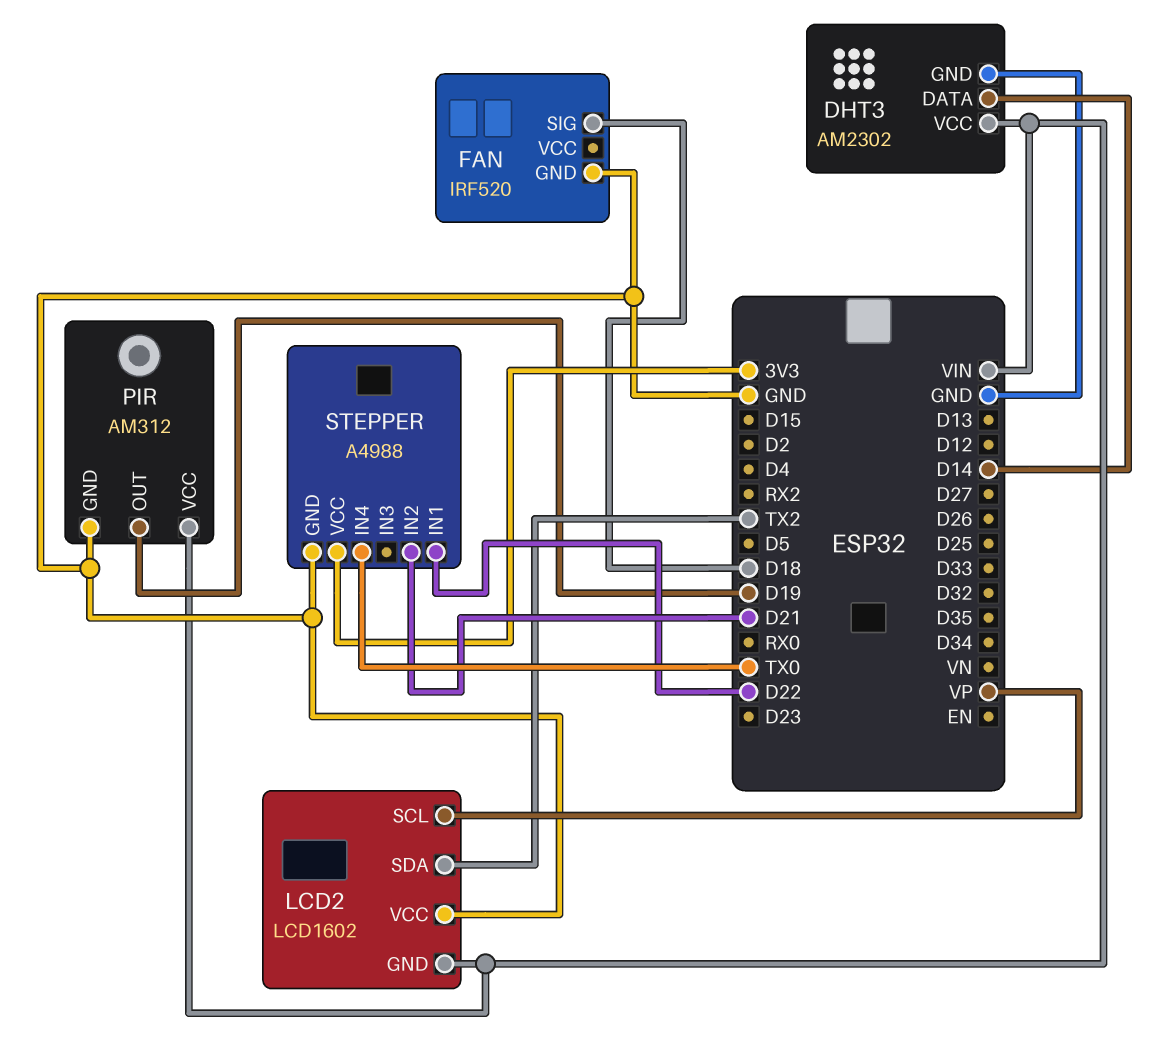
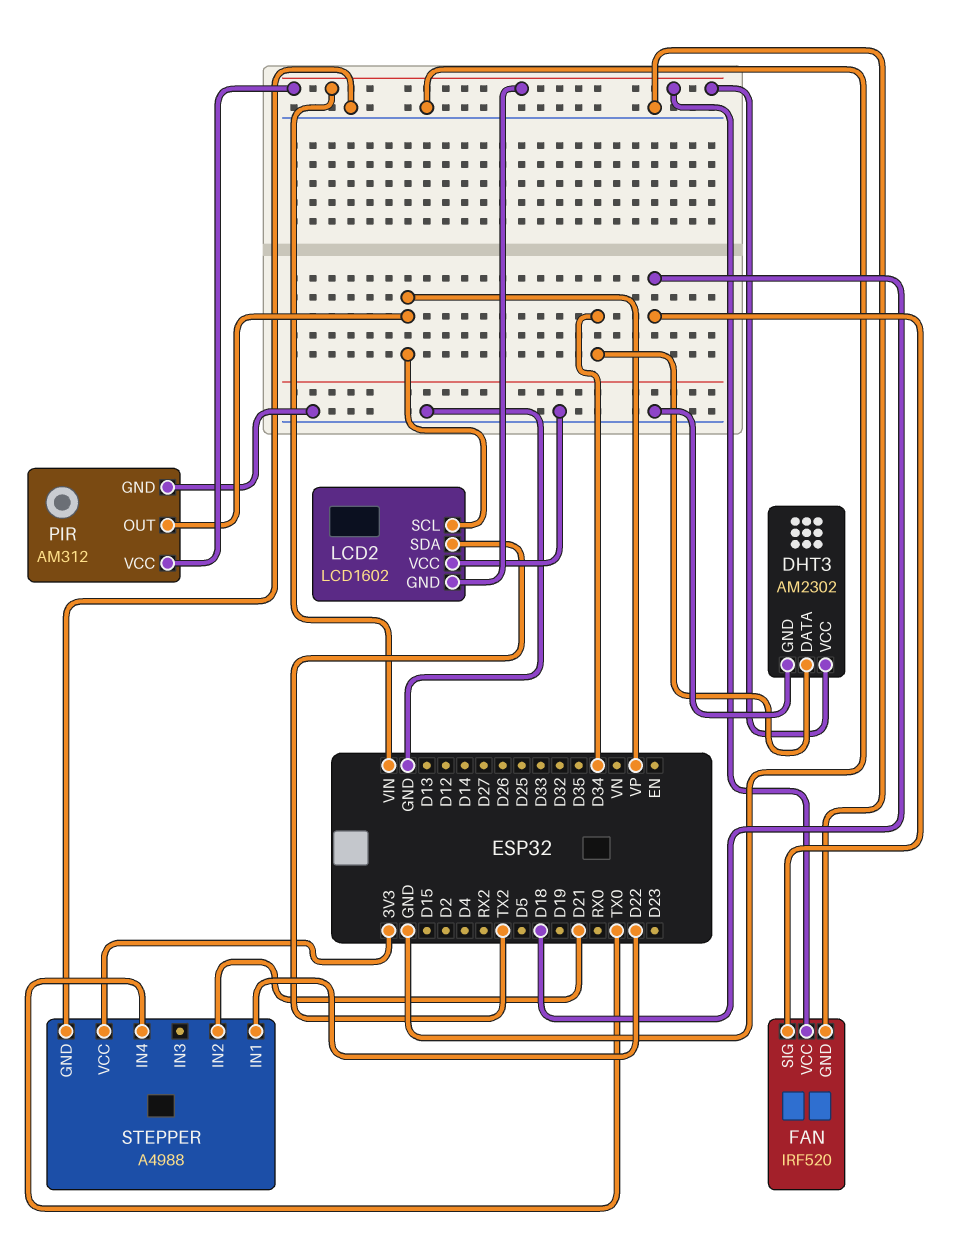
DHT3 pin DATA: D14 -> D34
FAN pin VCC: none -> VIN
PIR pin OUT: D19 -> VP

